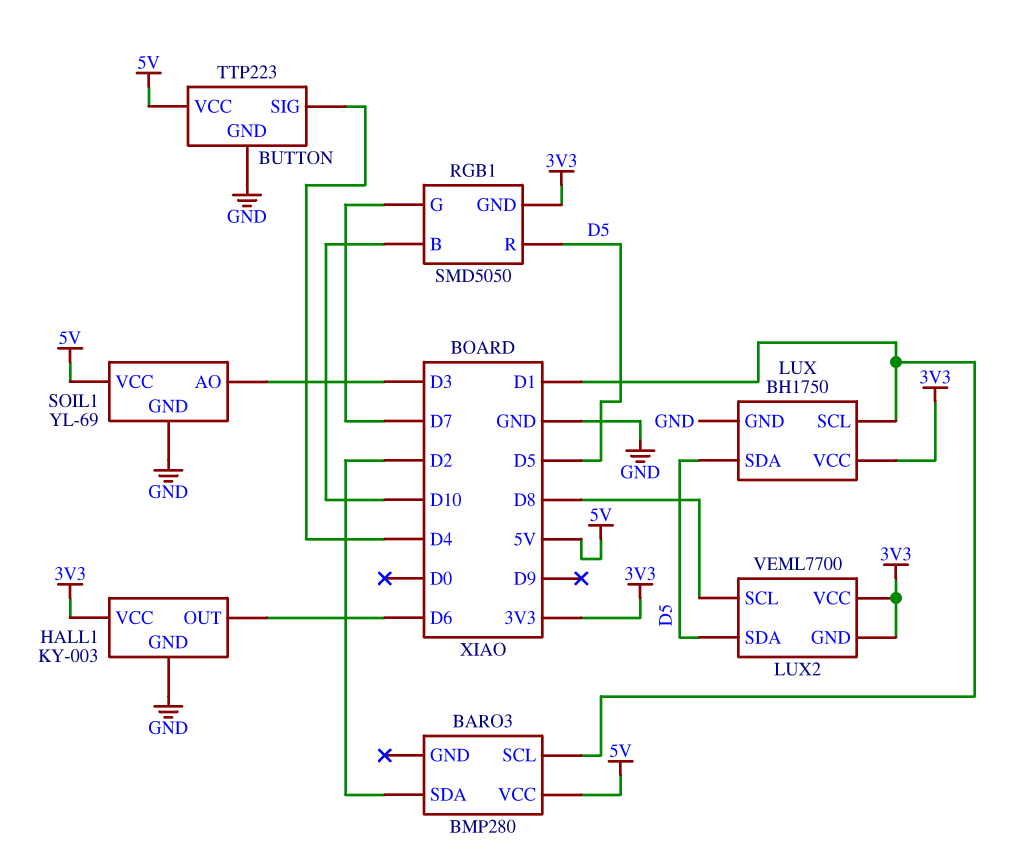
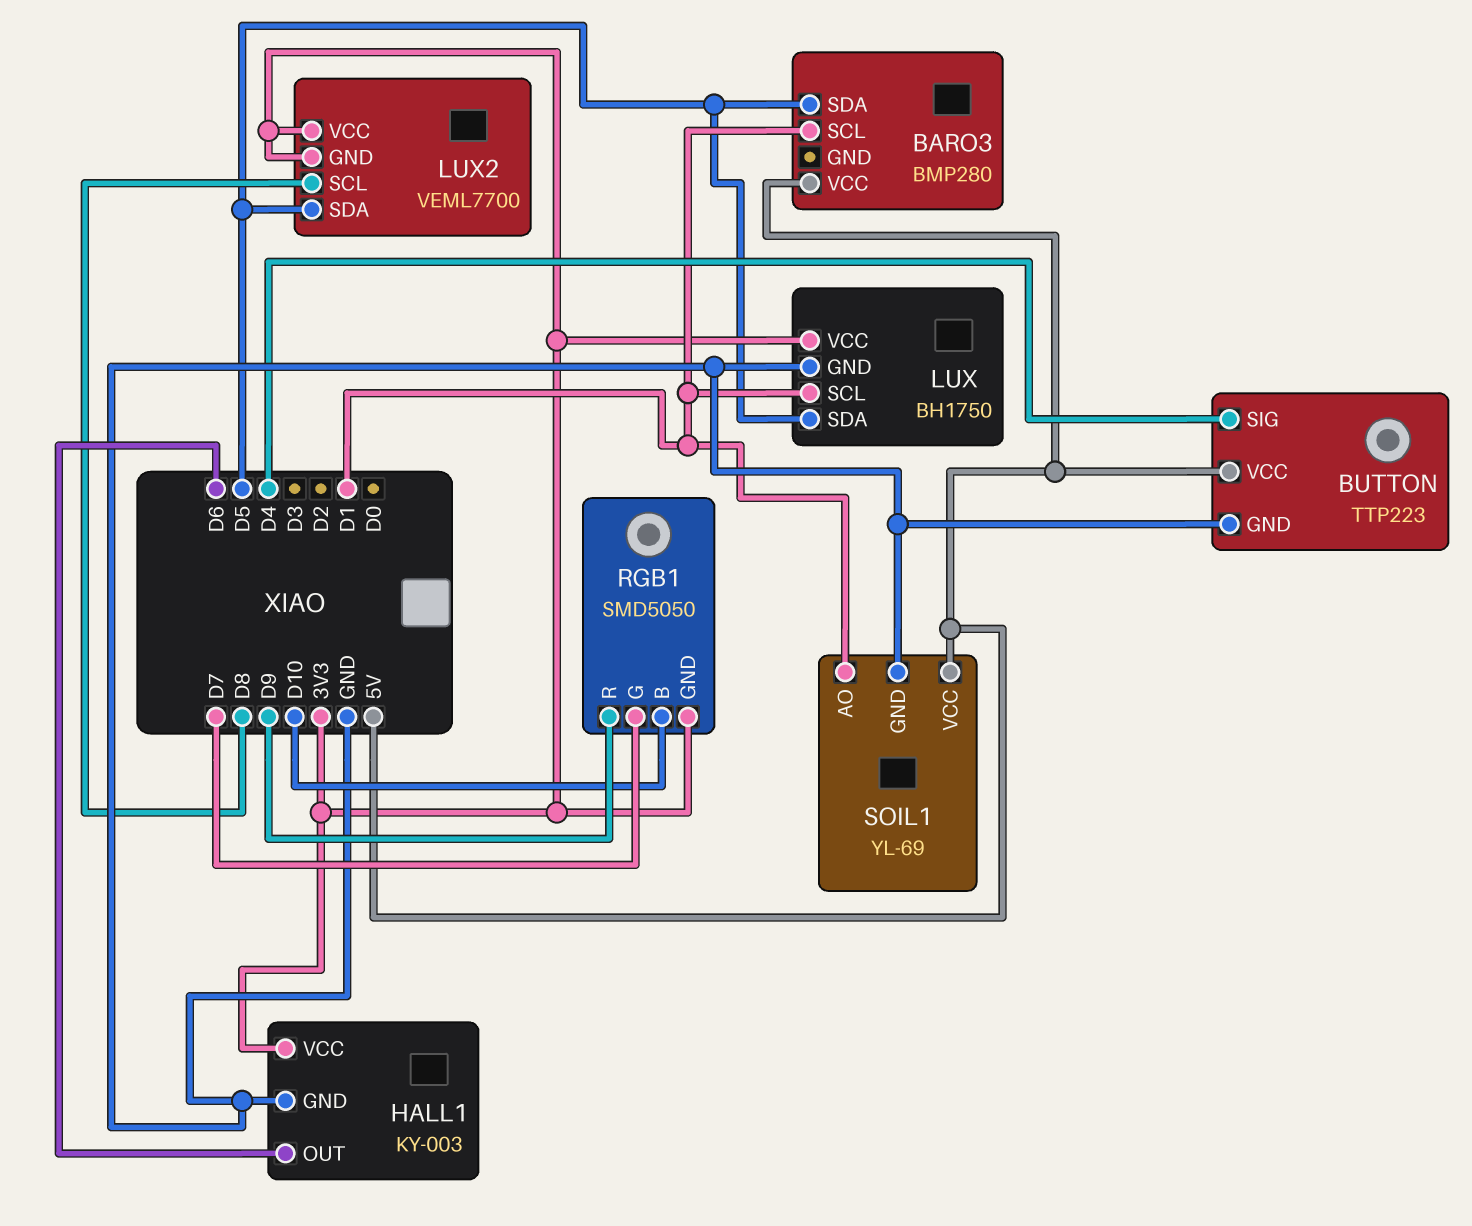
BARO3 pin SDA: D2 -> D5
RGB1 pin R: D5 -> D9
SOIL1 pin AO: D3 -> D1

